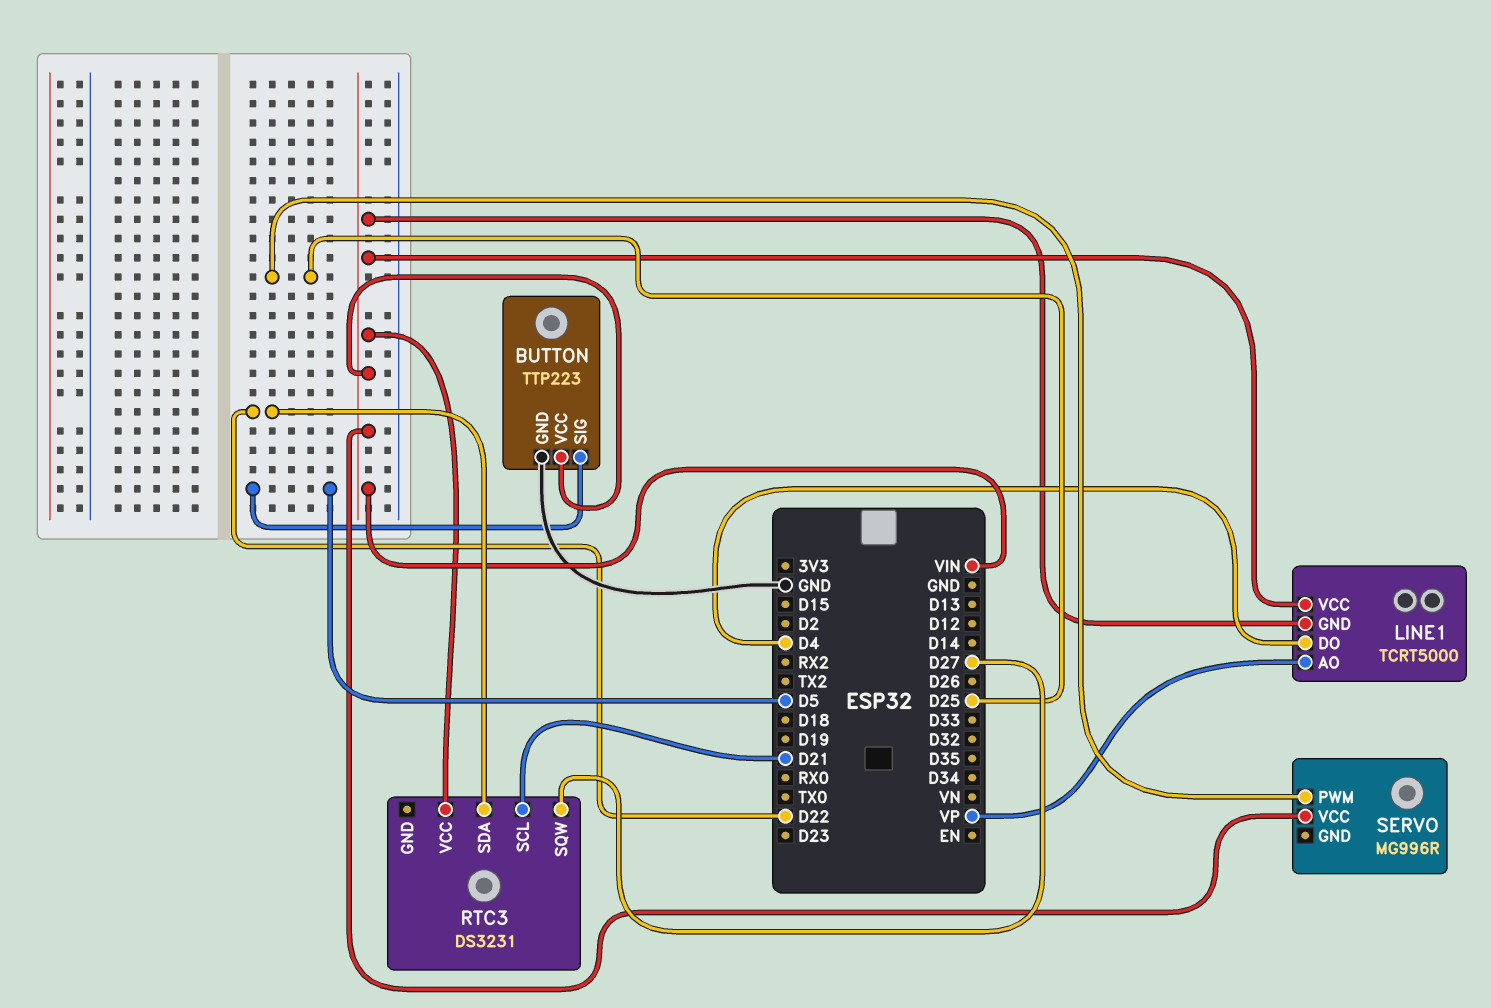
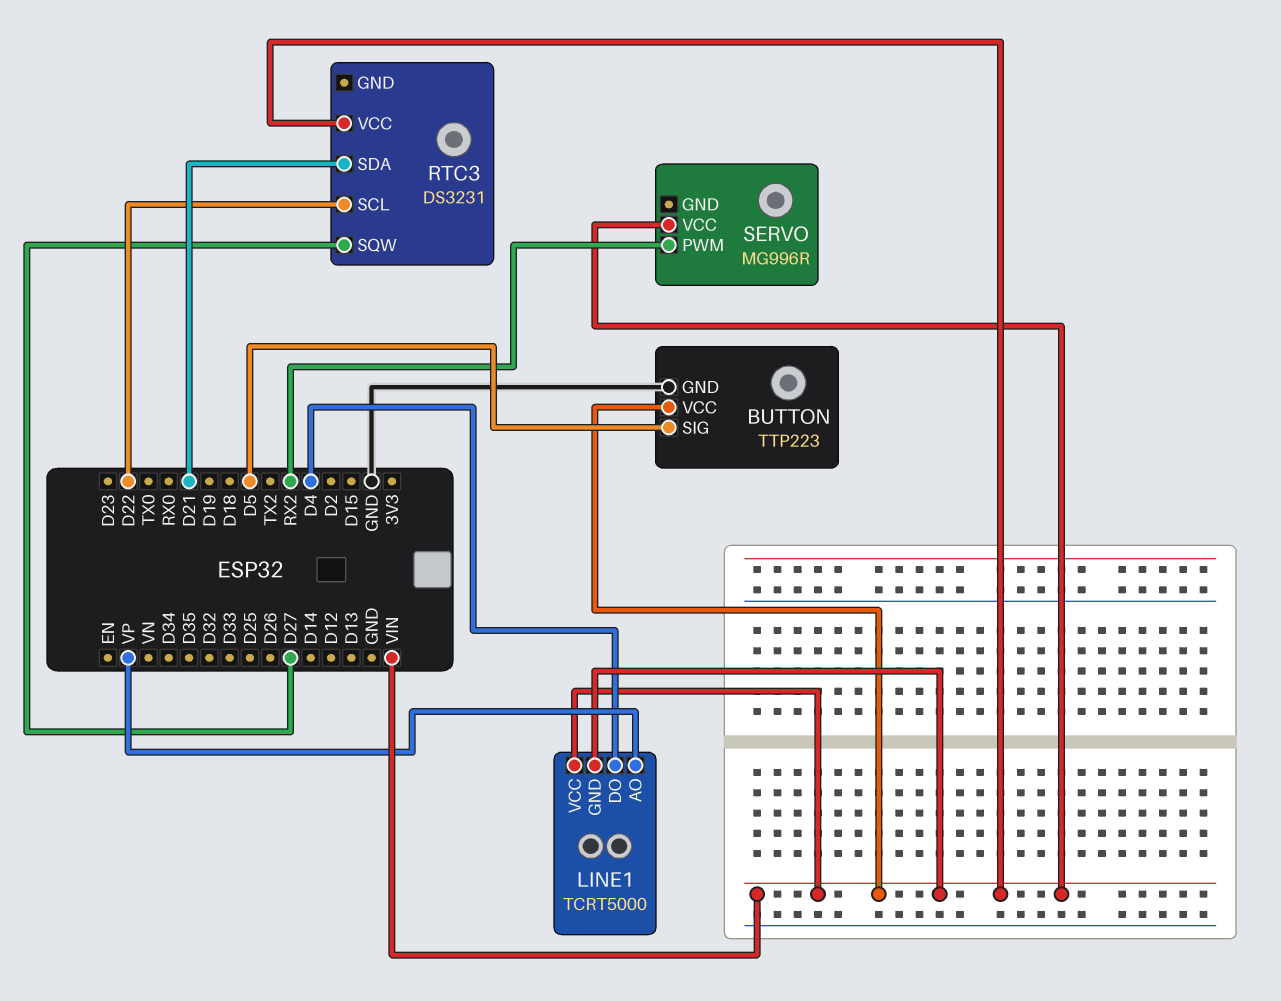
RTC3 pin SCL: D21 -> D22
RTC3 pin SDA: D22 -> D21
SERVO pin PWM: D25 -> RX2

